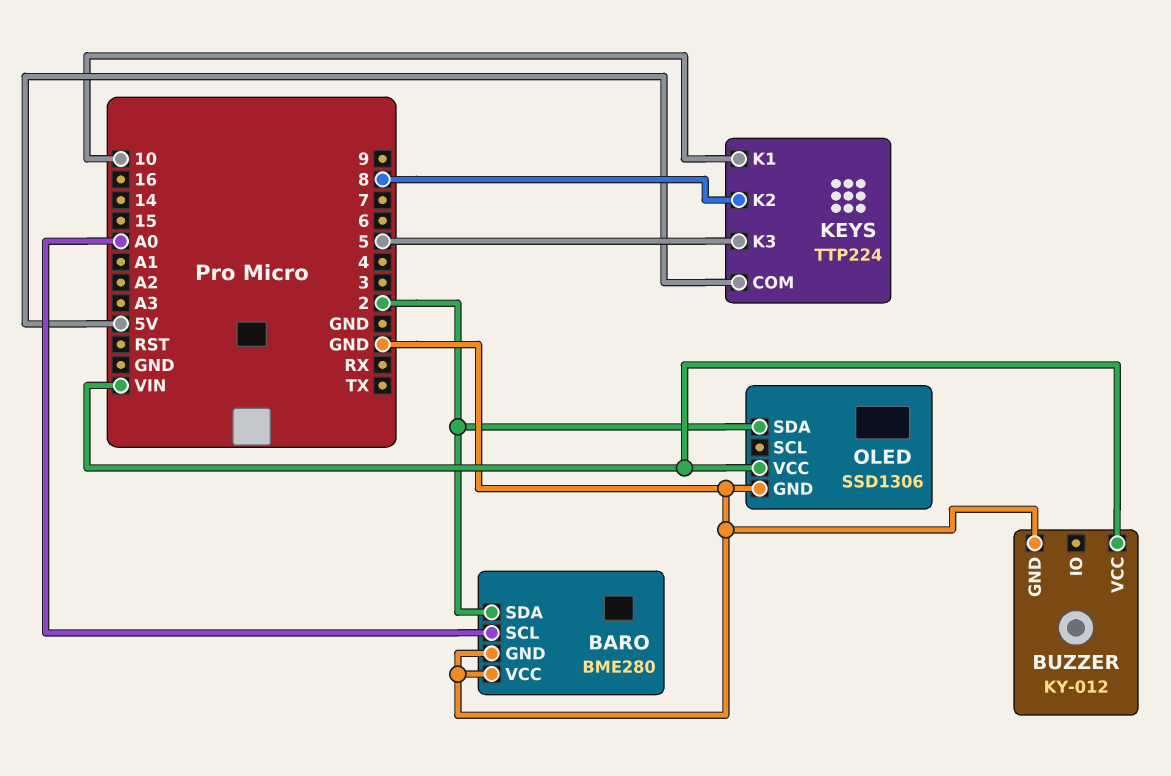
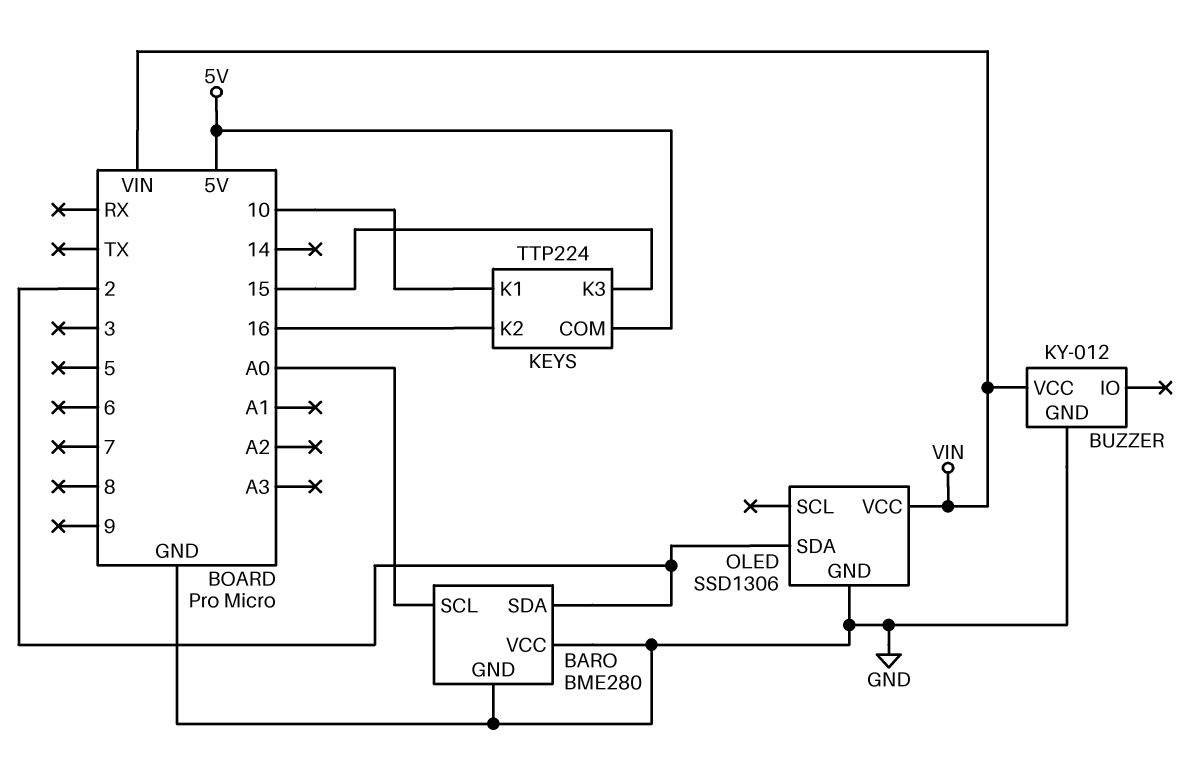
KEYS pin K2: 8 -> 16
KEYS pin K3: 5 -> 15

